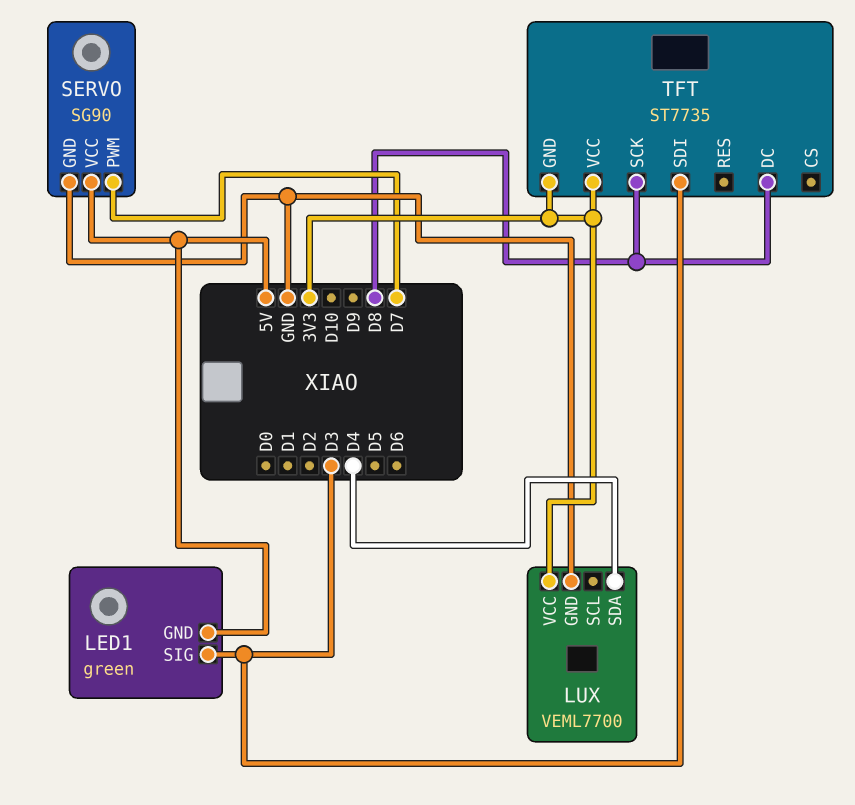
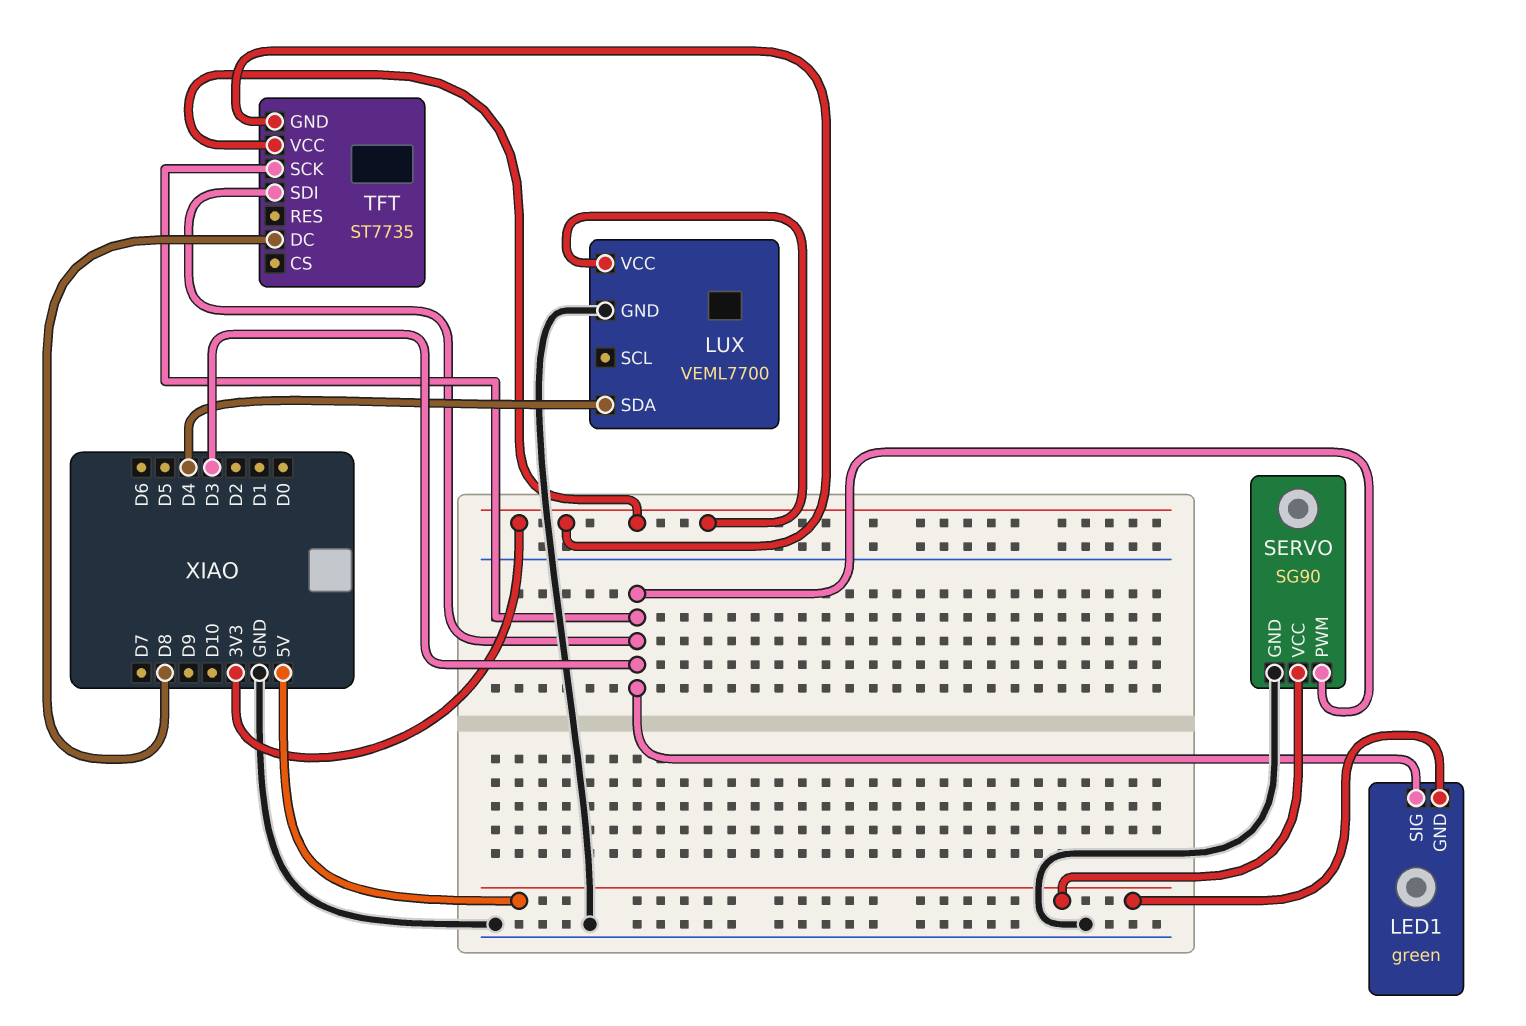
SERVO pin PWM: D7 -> D3
TFT pin SCK: D8 -> D3

